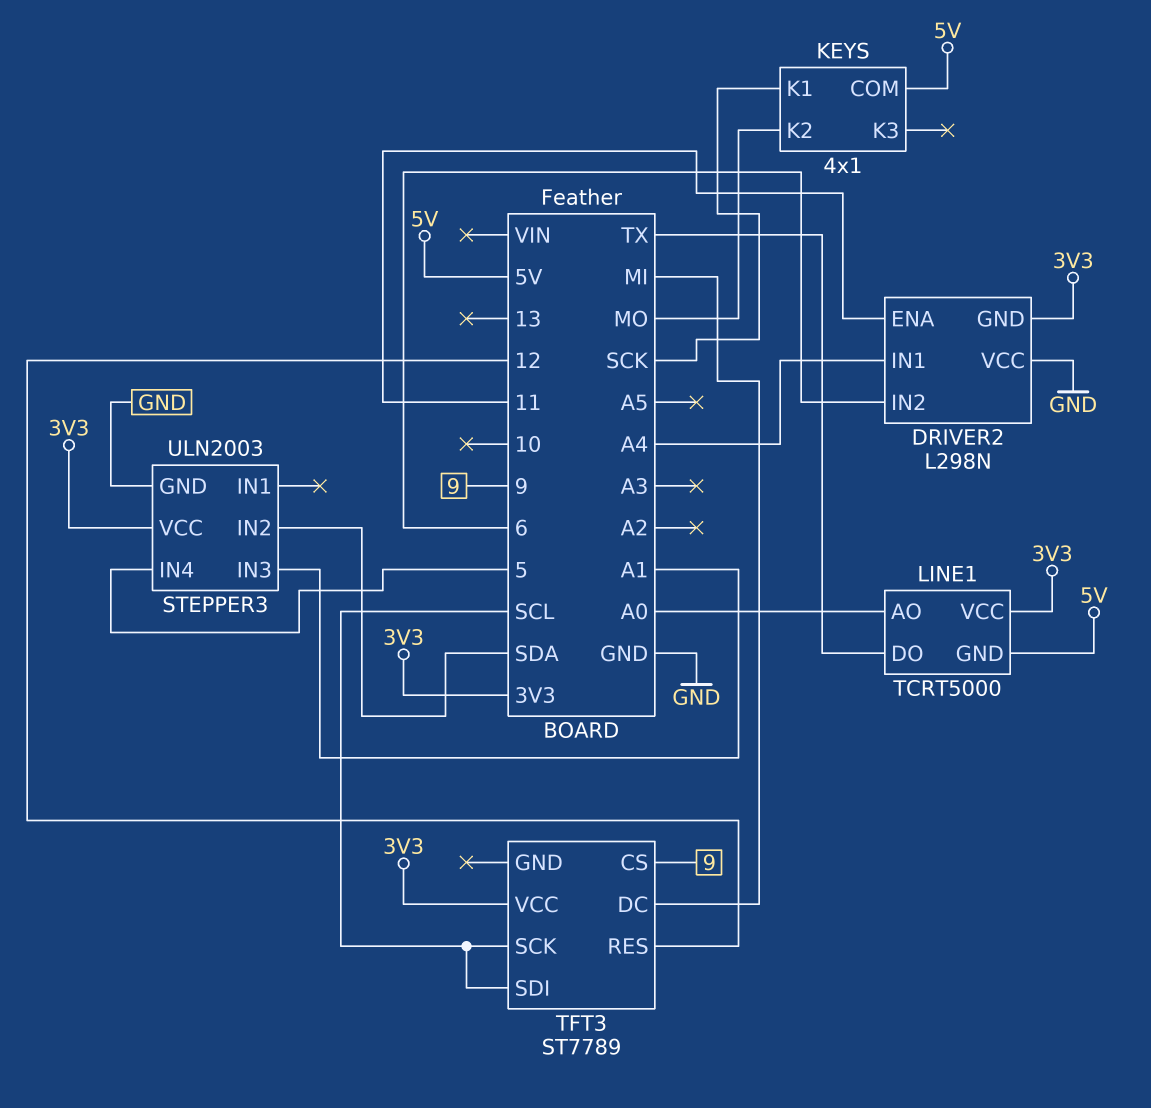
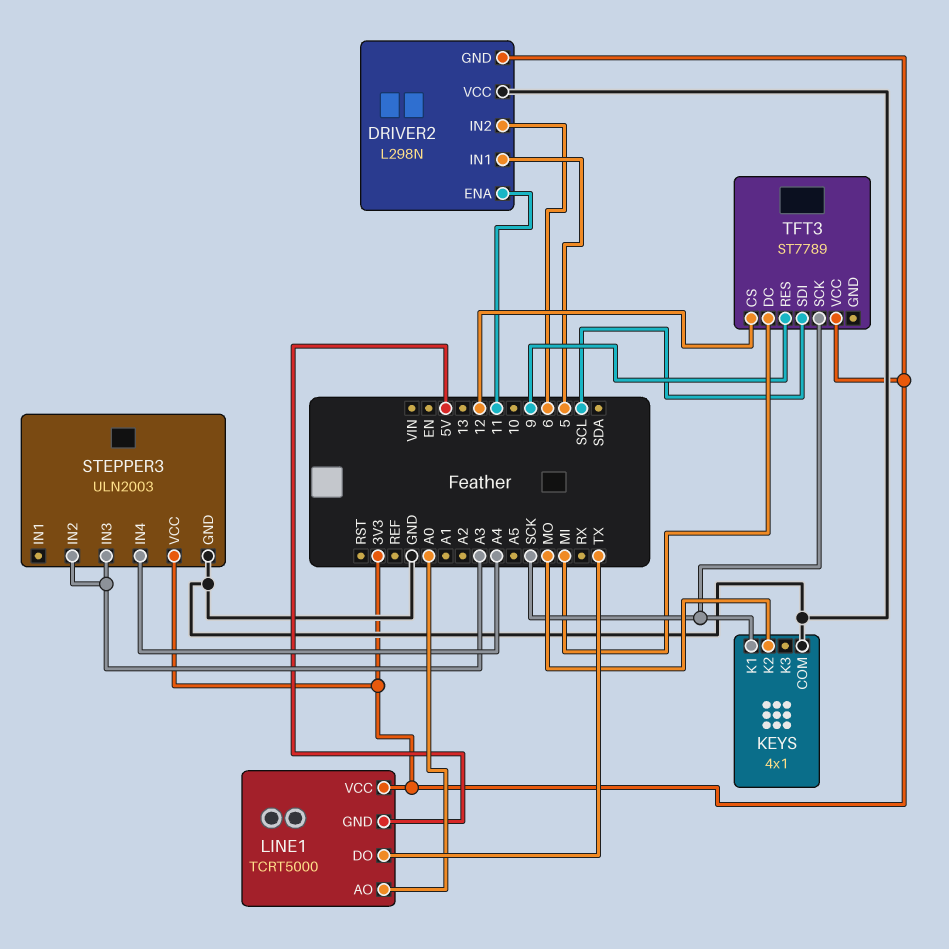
DRIVER2 pin IN1: A4 -> 5
KEYS pin COM: 5V -> GND
STEPPER3 pin IN2: SDA -> A3
STEPPER3 pin IN3: A1 -> A3
STEPPER3 pin IN4: 5 -> A4
TFT3 pin CS: 9 -> 12
TFT3 pin RES: 12 -> 9
TFT3 pin SCK: SCL -> SCK

